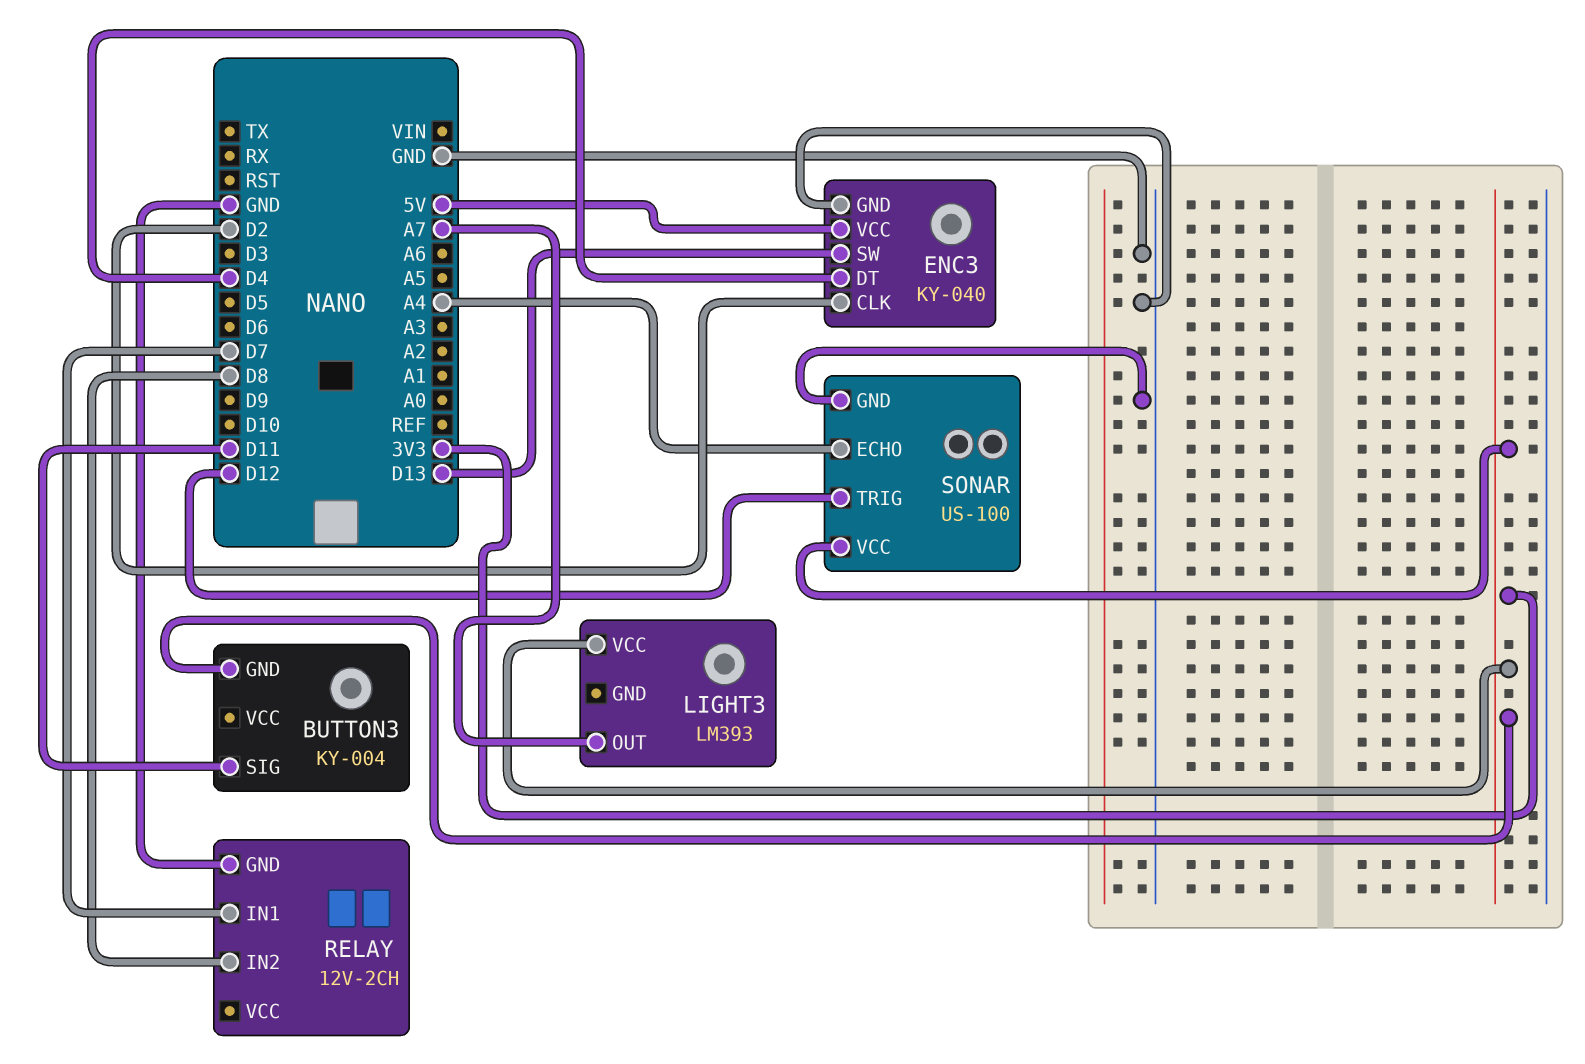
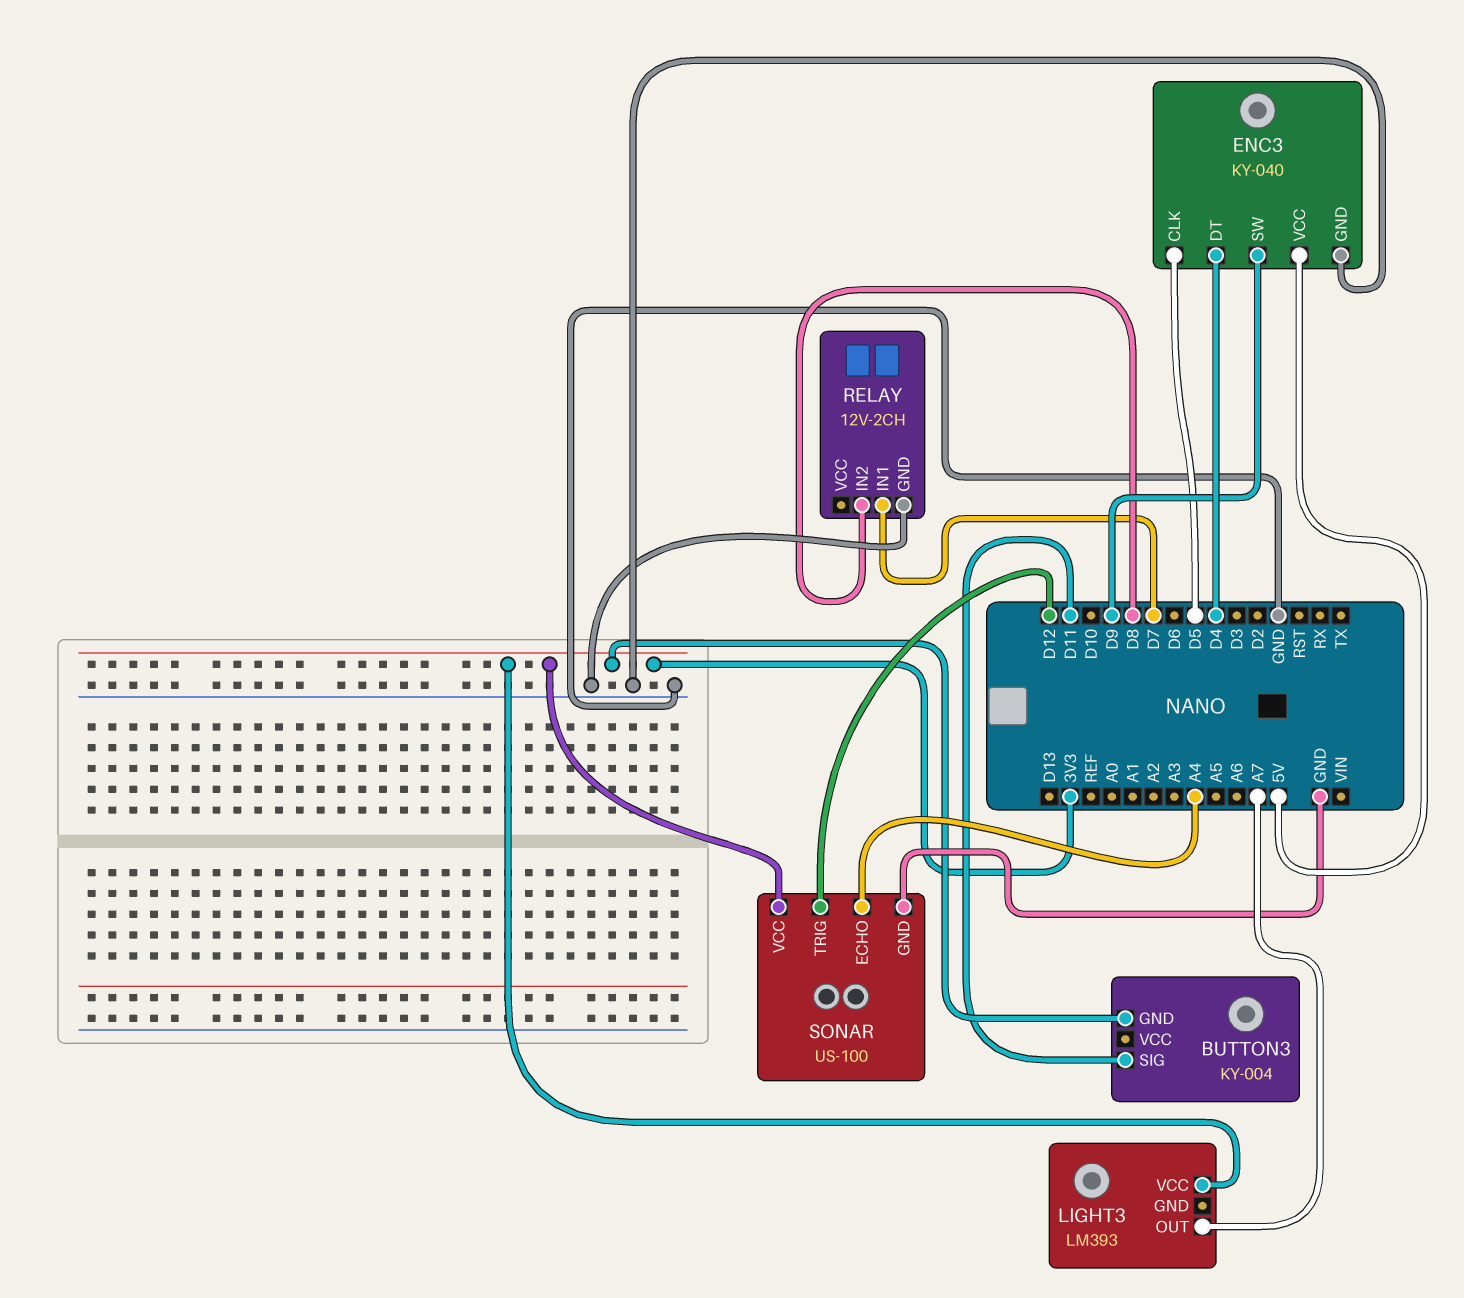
ENC3 pin CLK: D2 -> D5
ENC3 pin SW: D13 -> D9

